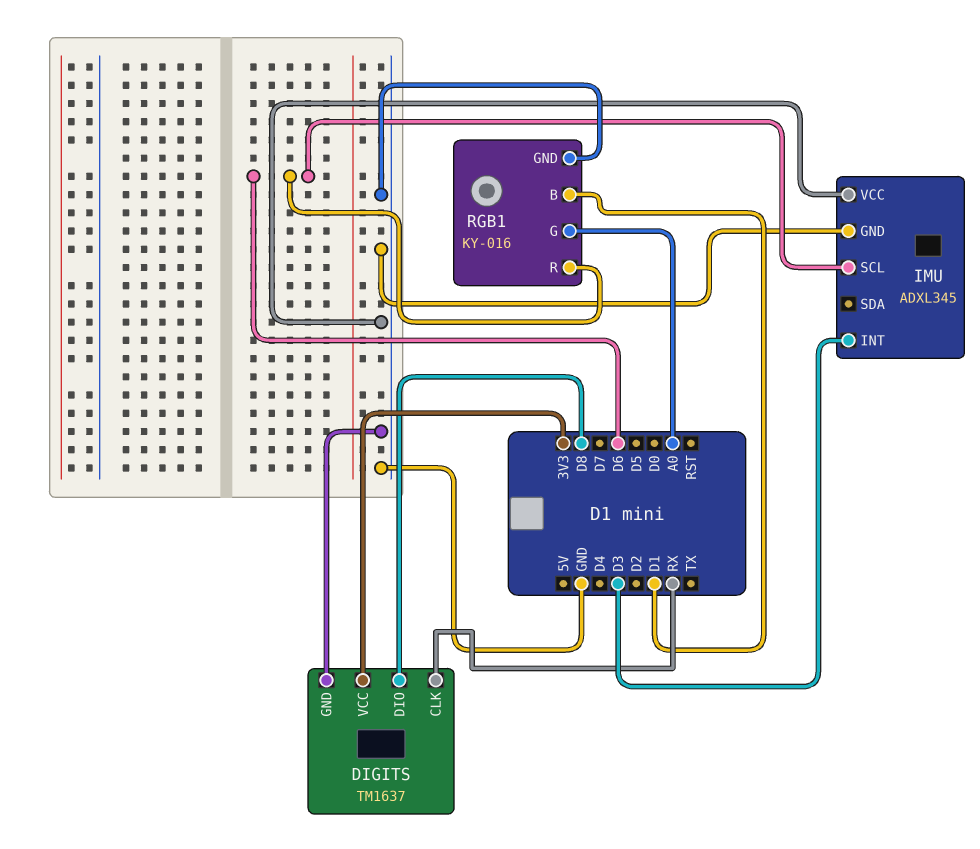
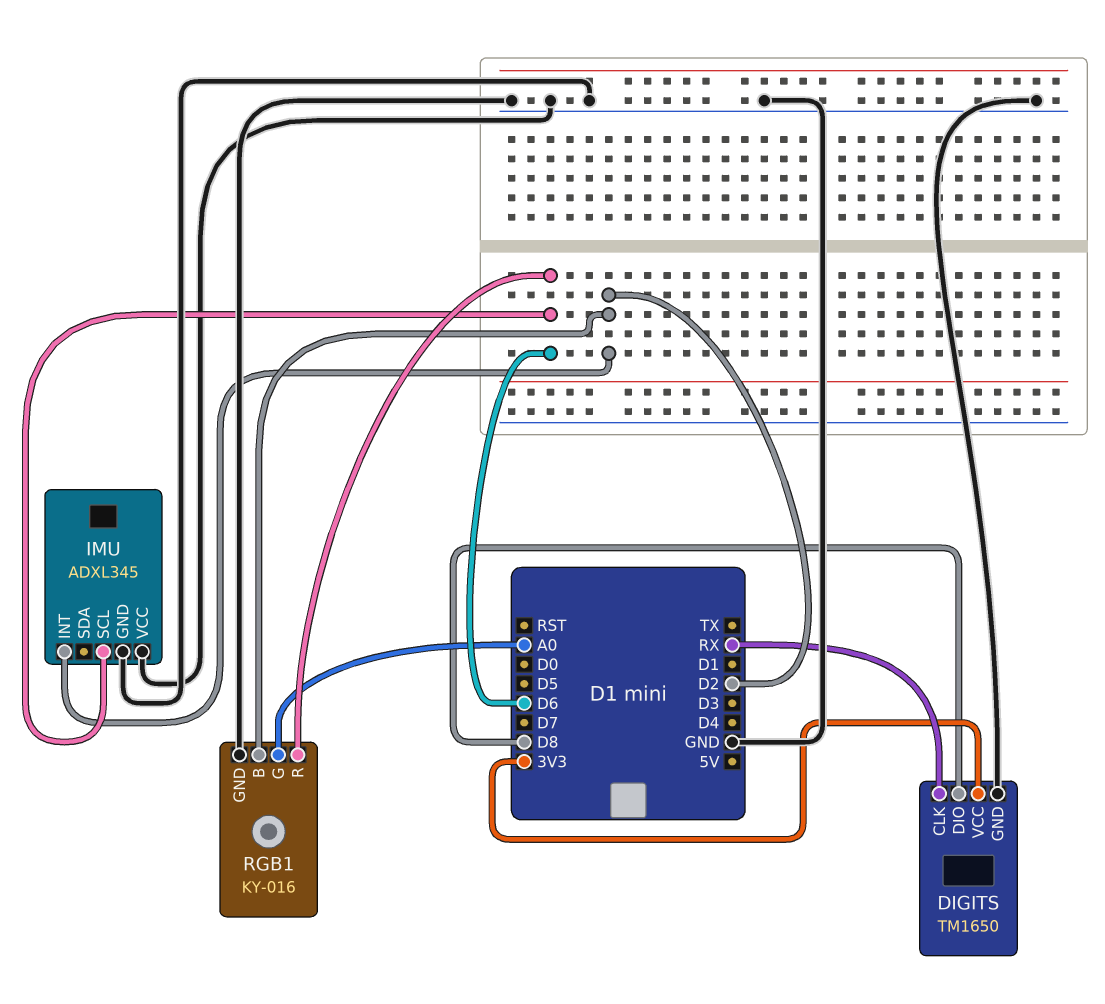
DIGITS: TM1637 -> TM1650
IMU pin INT: D3 -> D2
RGB1 pin B: D1 -> D2

